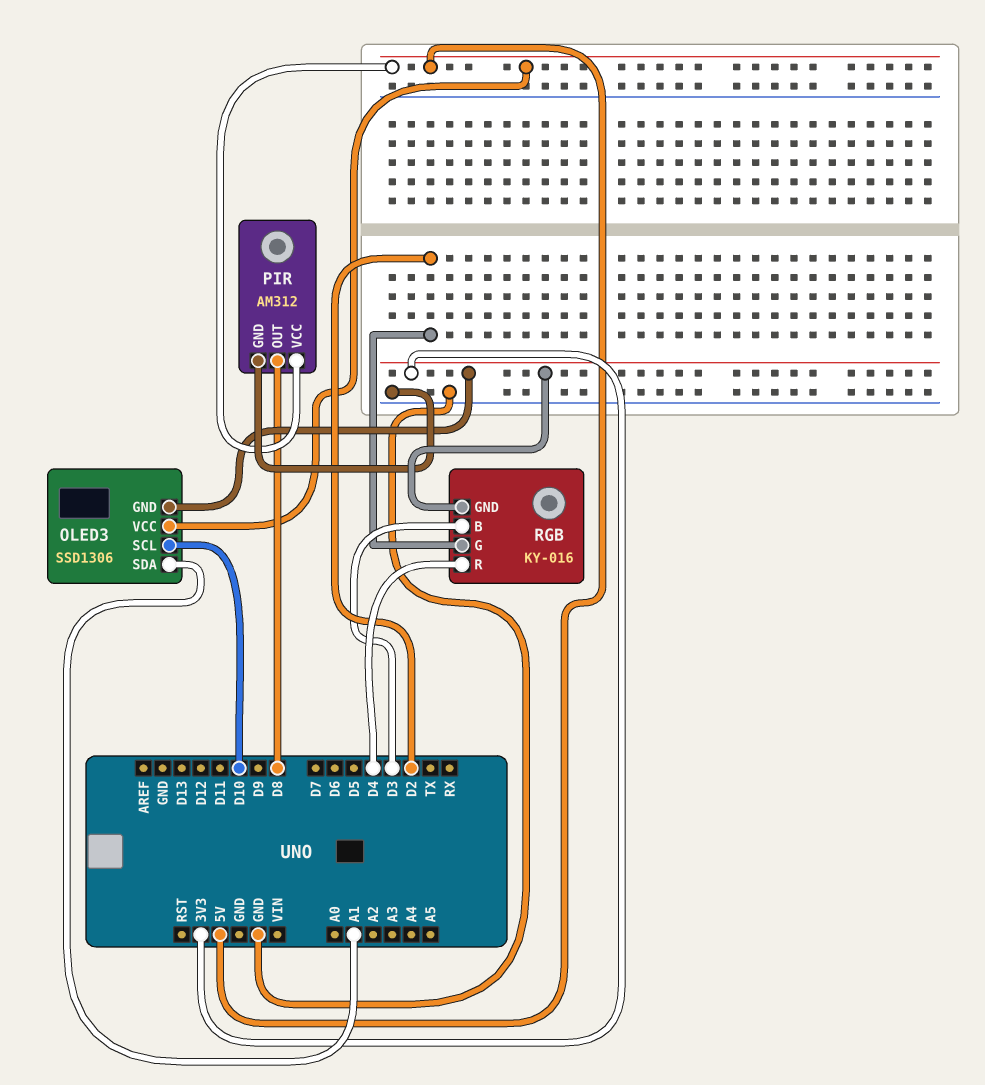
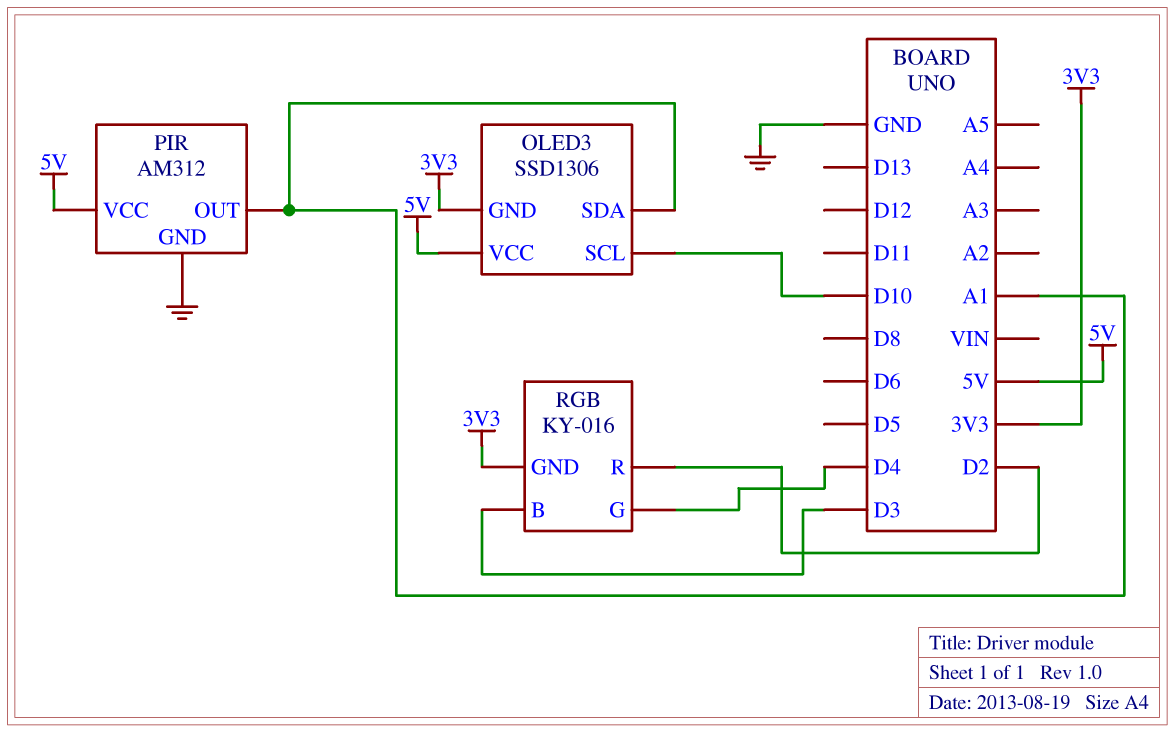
PIR pin OUT: D8 -> A1
RGB pin G: D2 -> D4
RGB pin R: D4 -> D2

